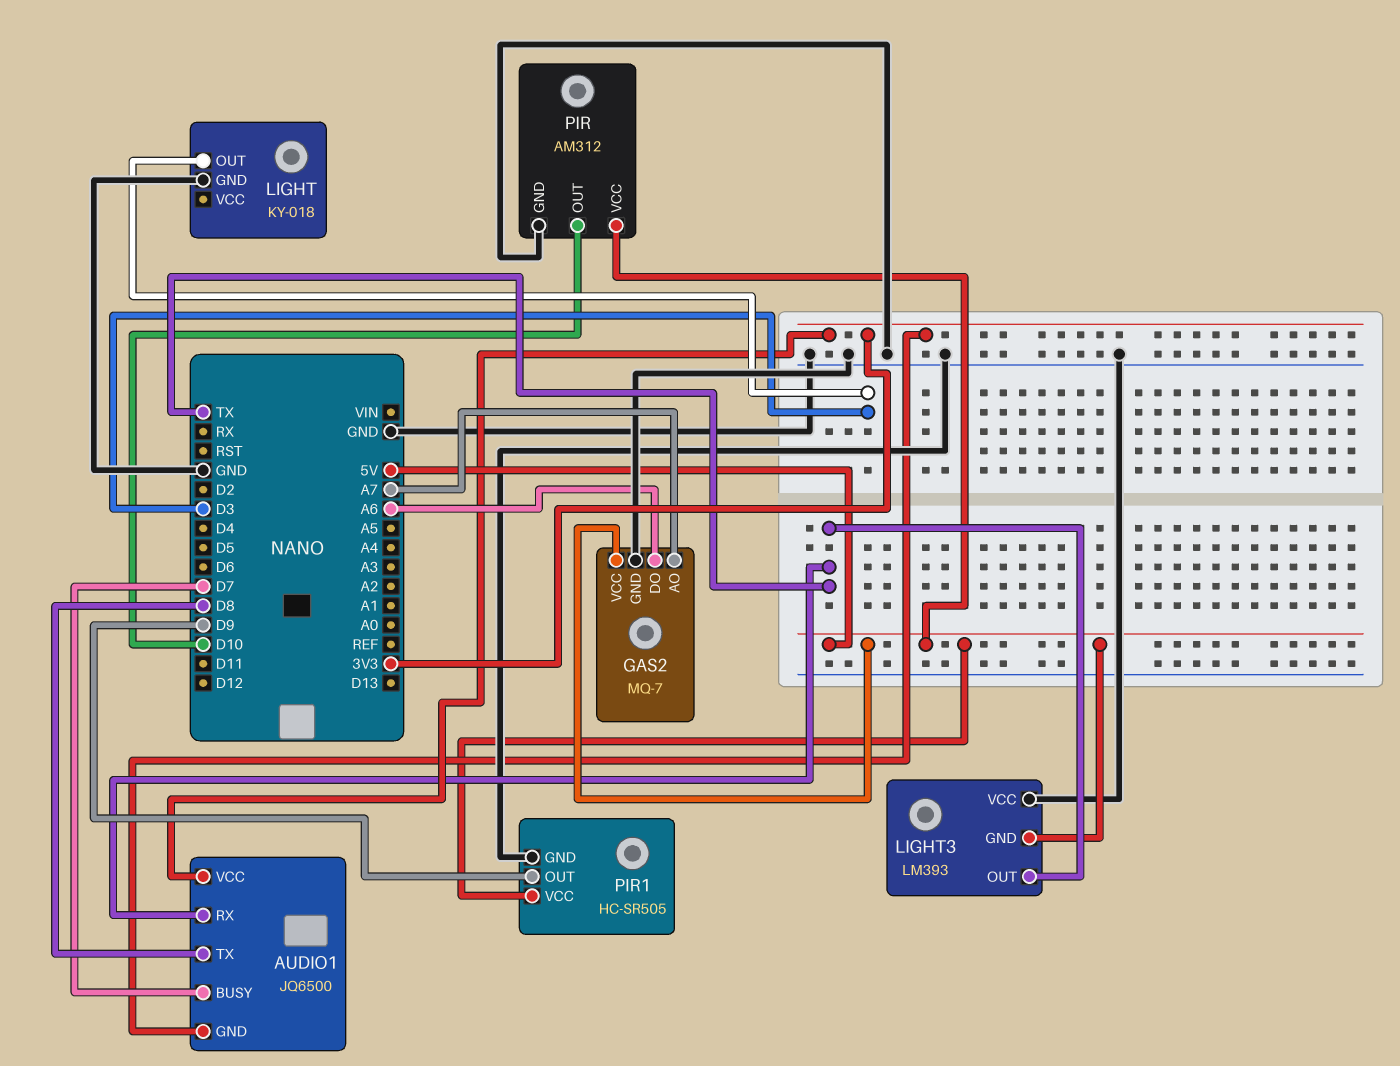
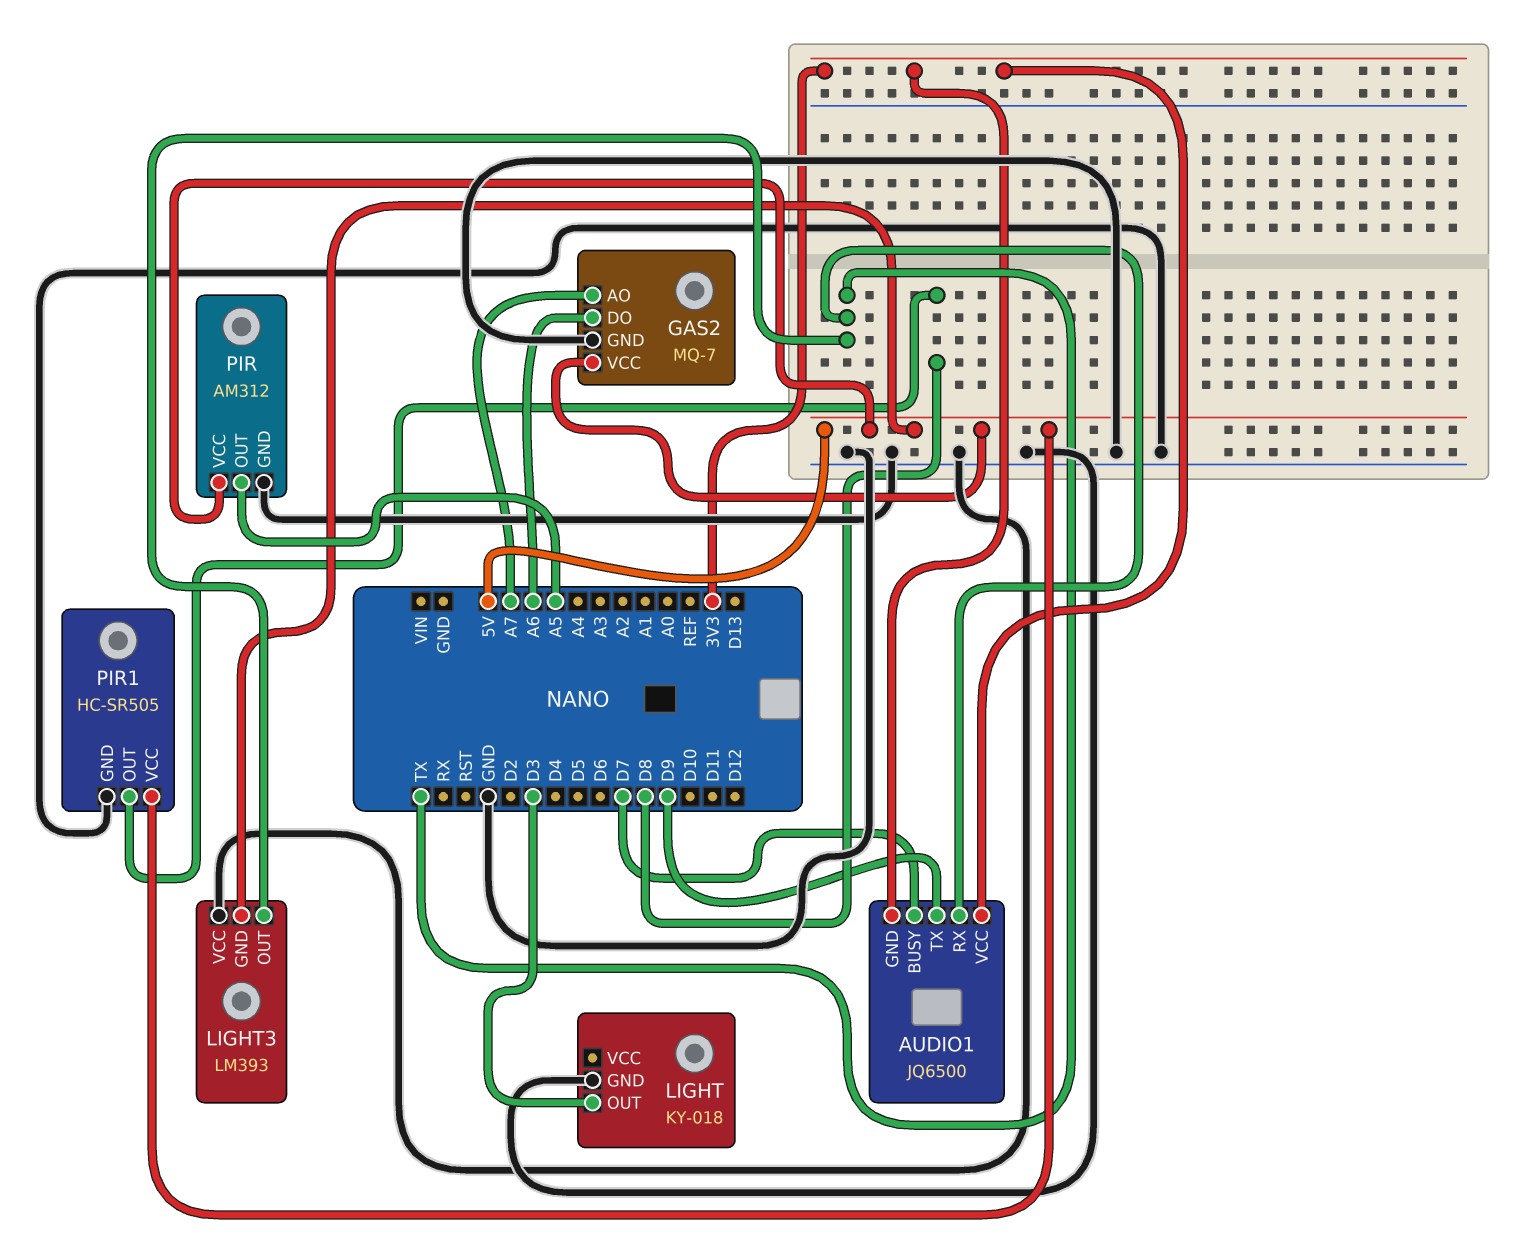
AUDIO1 pin TX: D8 -> D9
PIR pin OUT: D10 -> A5
PIR1 pin OUT: D9 -> D8

